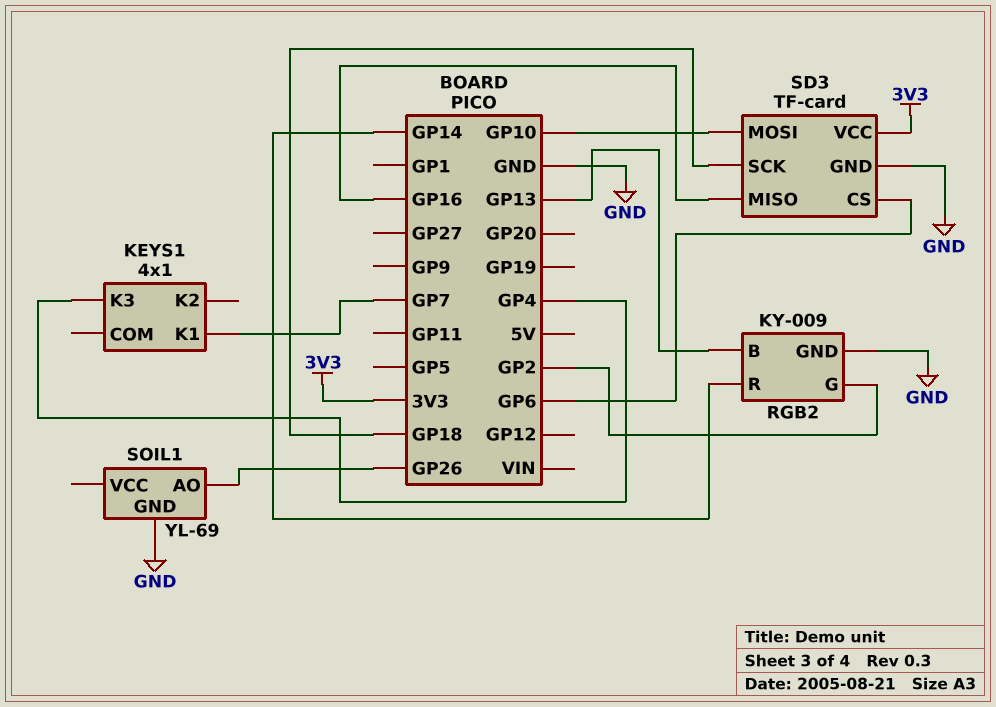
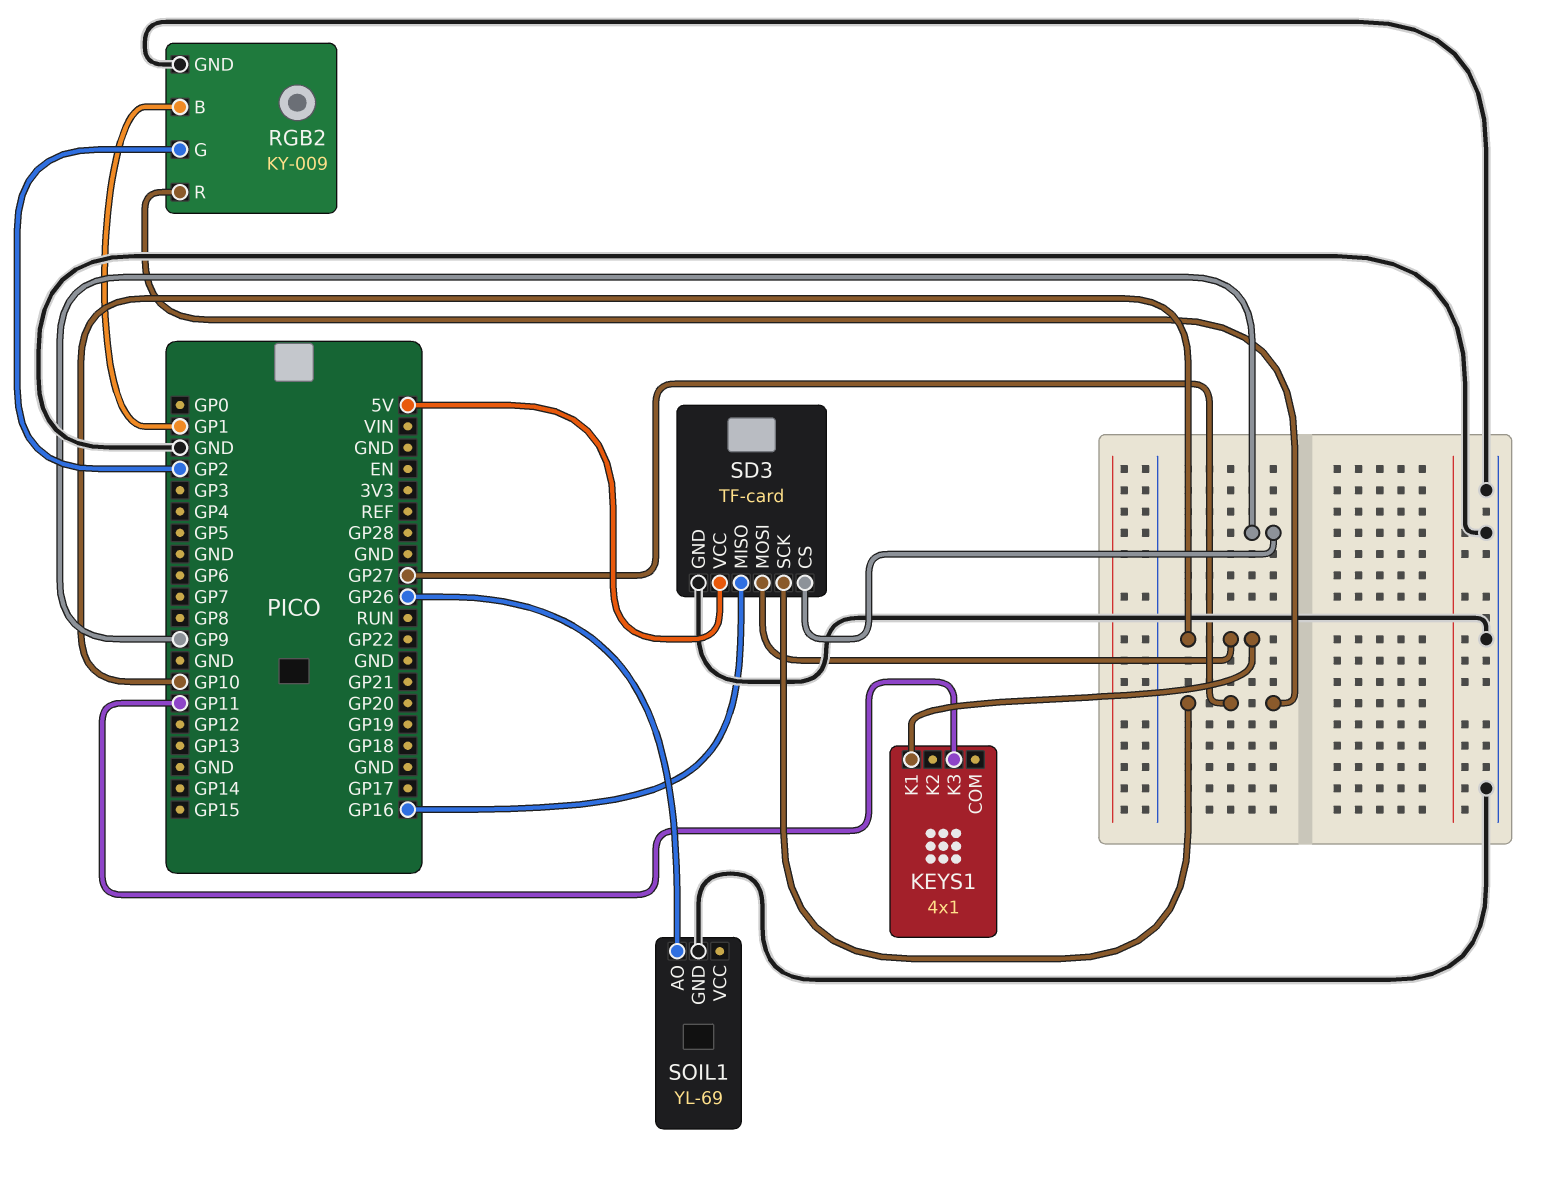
KEYS1 pin K1: GP7 -> GP10
KEYS1 pin K3: GP4 -> GP11
RGB2 pin B: GP13 -> GP1
RGB2 pin R: GP14 -> GP27
SD3 pin CS: GP6 -> GP9
SD3 pin SCK: GP18 -> GP27
SD3 pin VCC: 3V3 -> 5V

